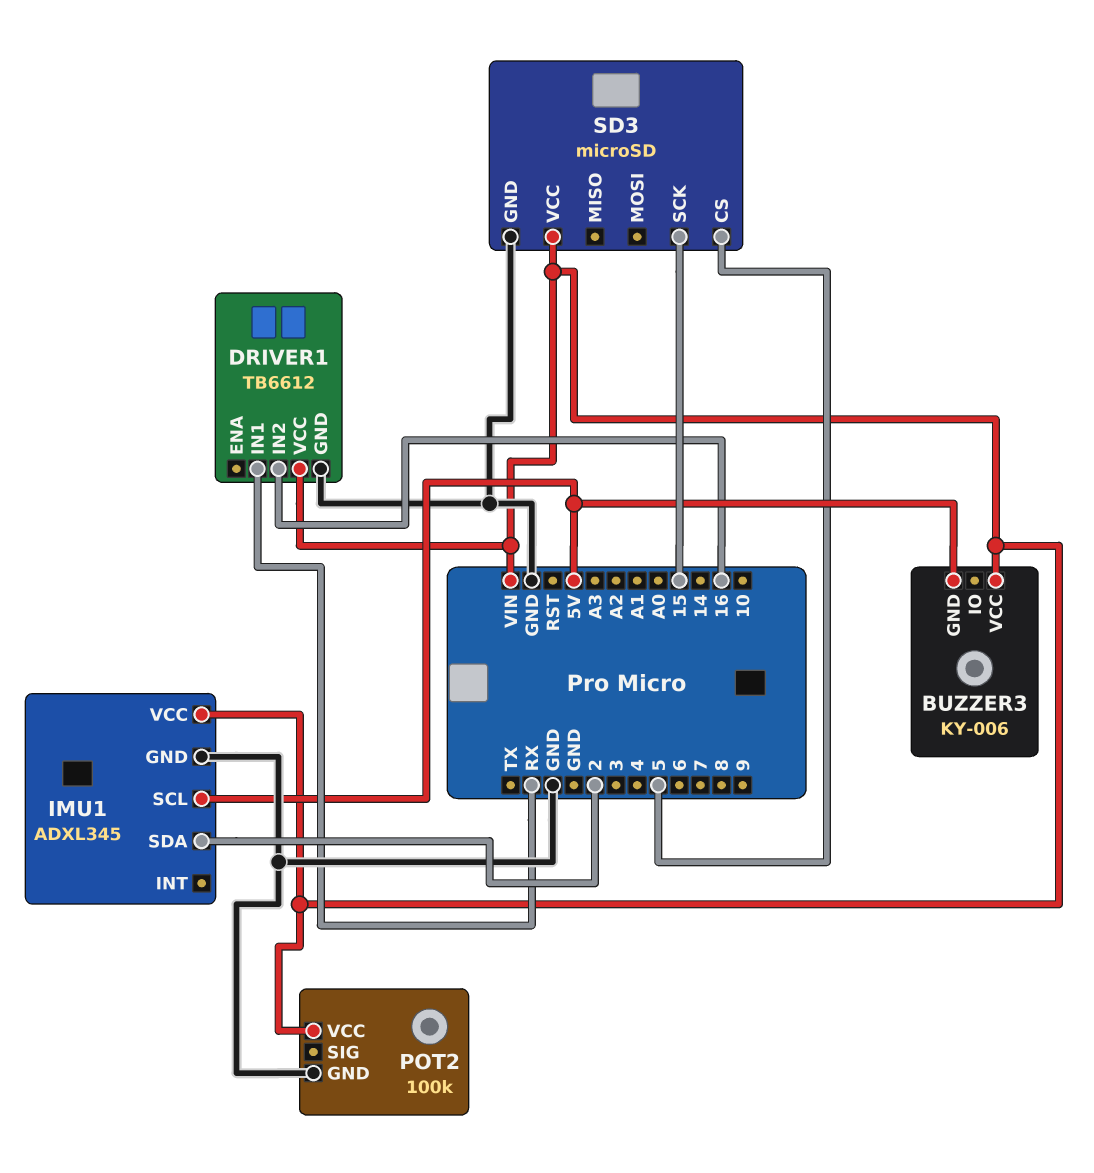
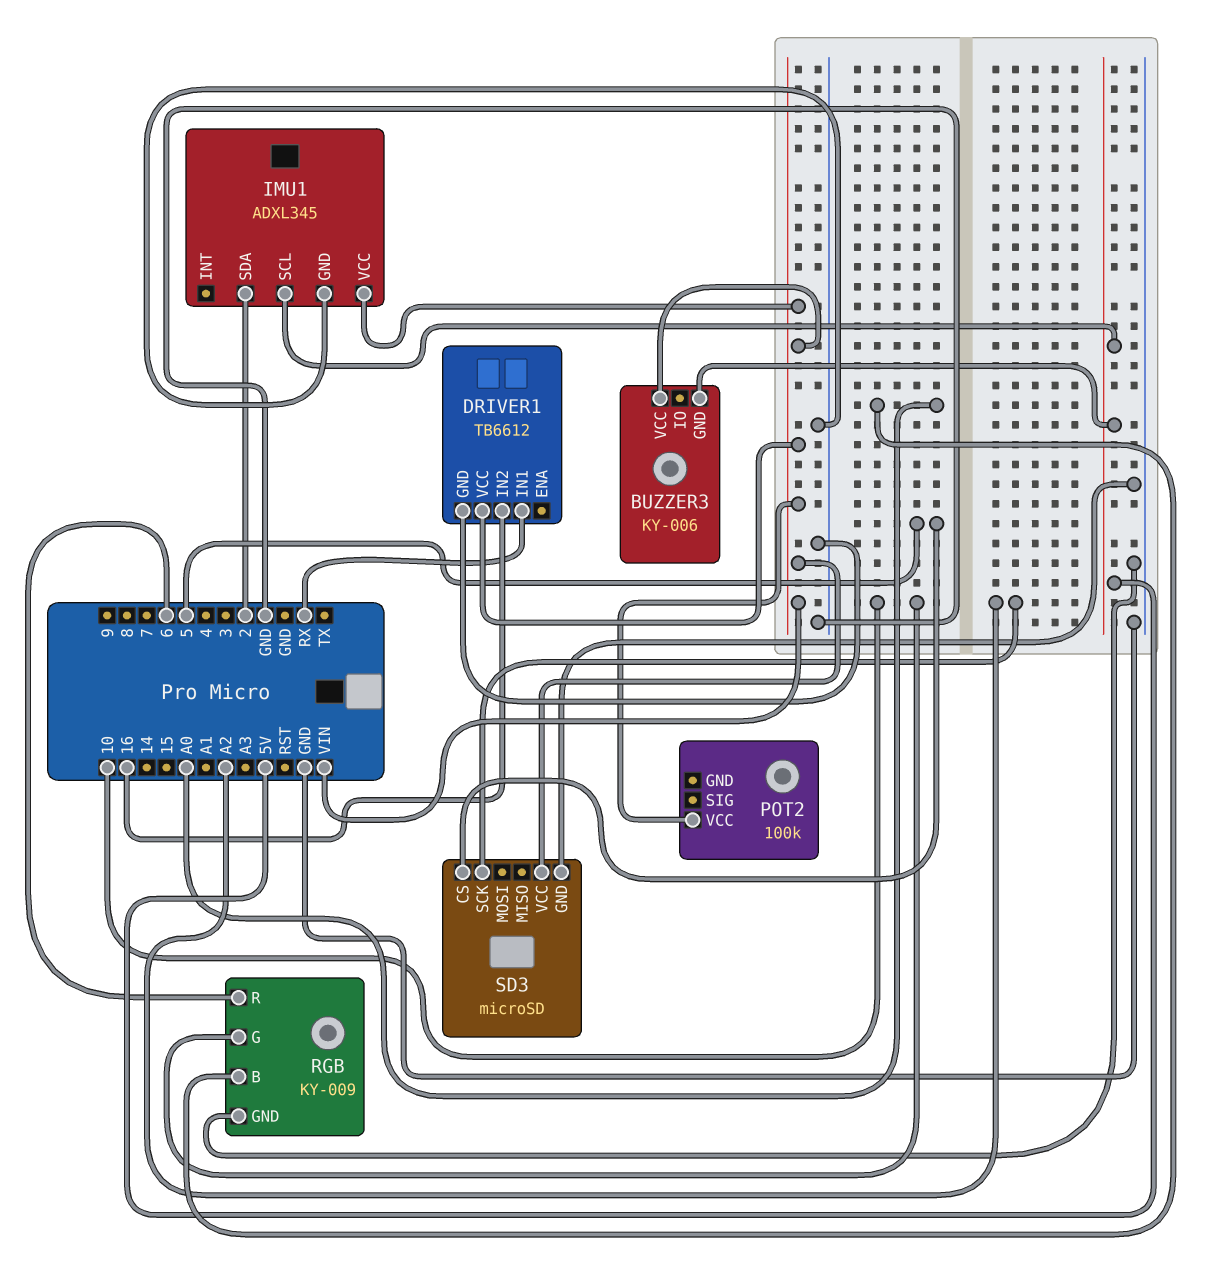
POT2 pin GND: GND -> none
RGB: none -> KY-009
RGB pin B: none -> A0
RGB pin G: none -> 10
RGB pin GND: none -> GND
RGB pin R: none -> 6
SD3 pin SCK: 15 -> A2

